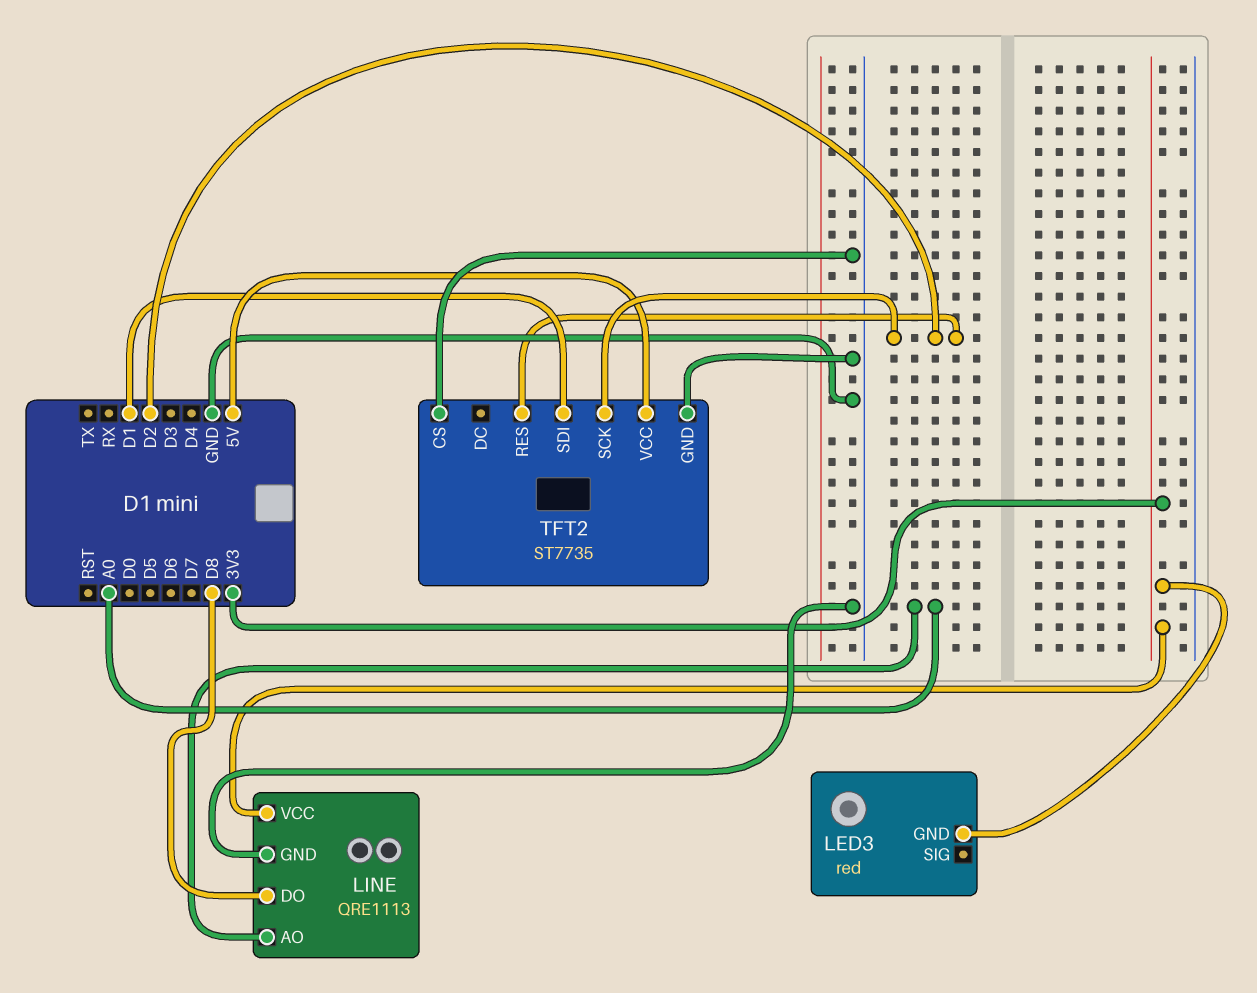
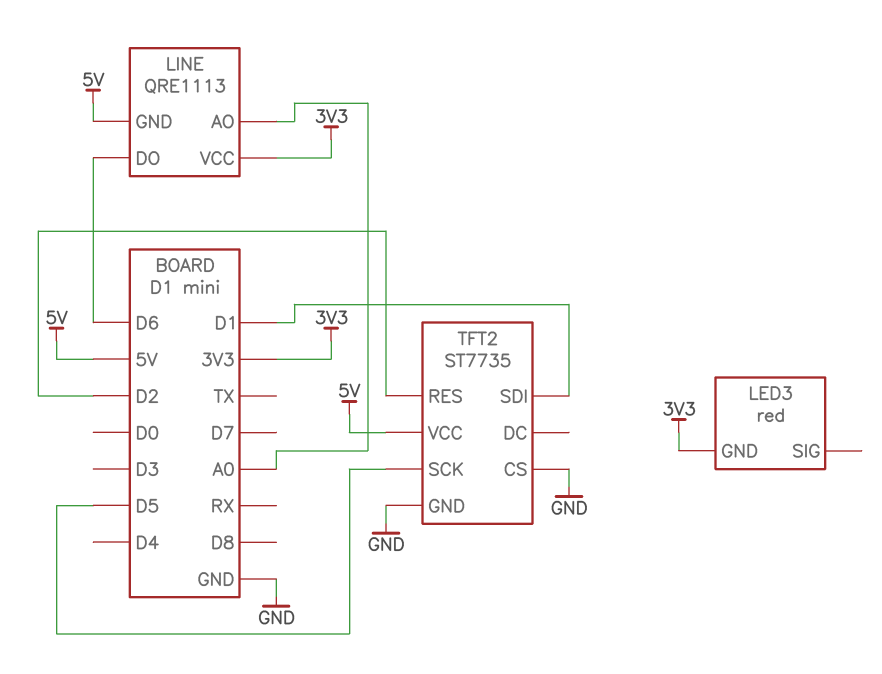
LINE pin DO: D8 -> D6
LINE pin GND: GND -> 5V
TFT2 pin SCK: D2 -> D5

